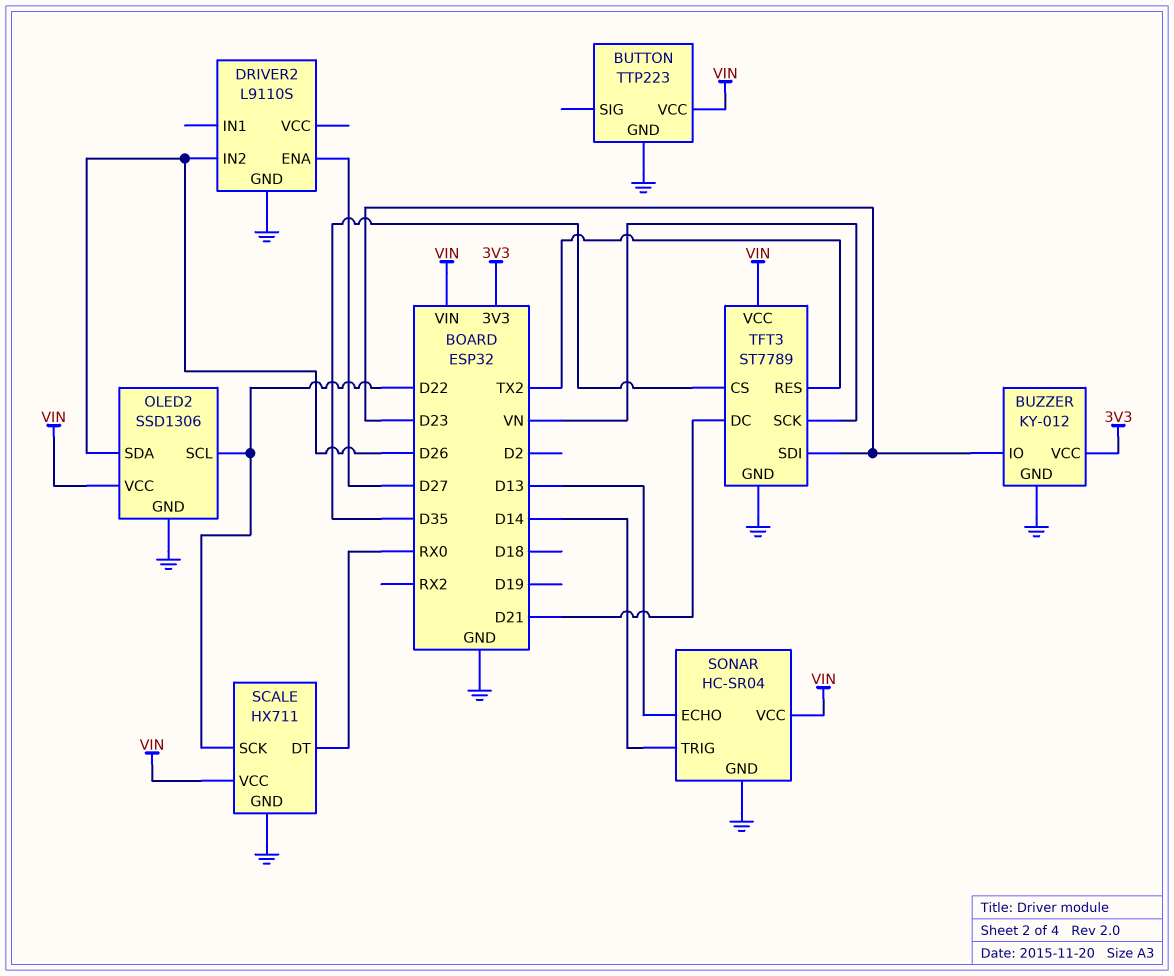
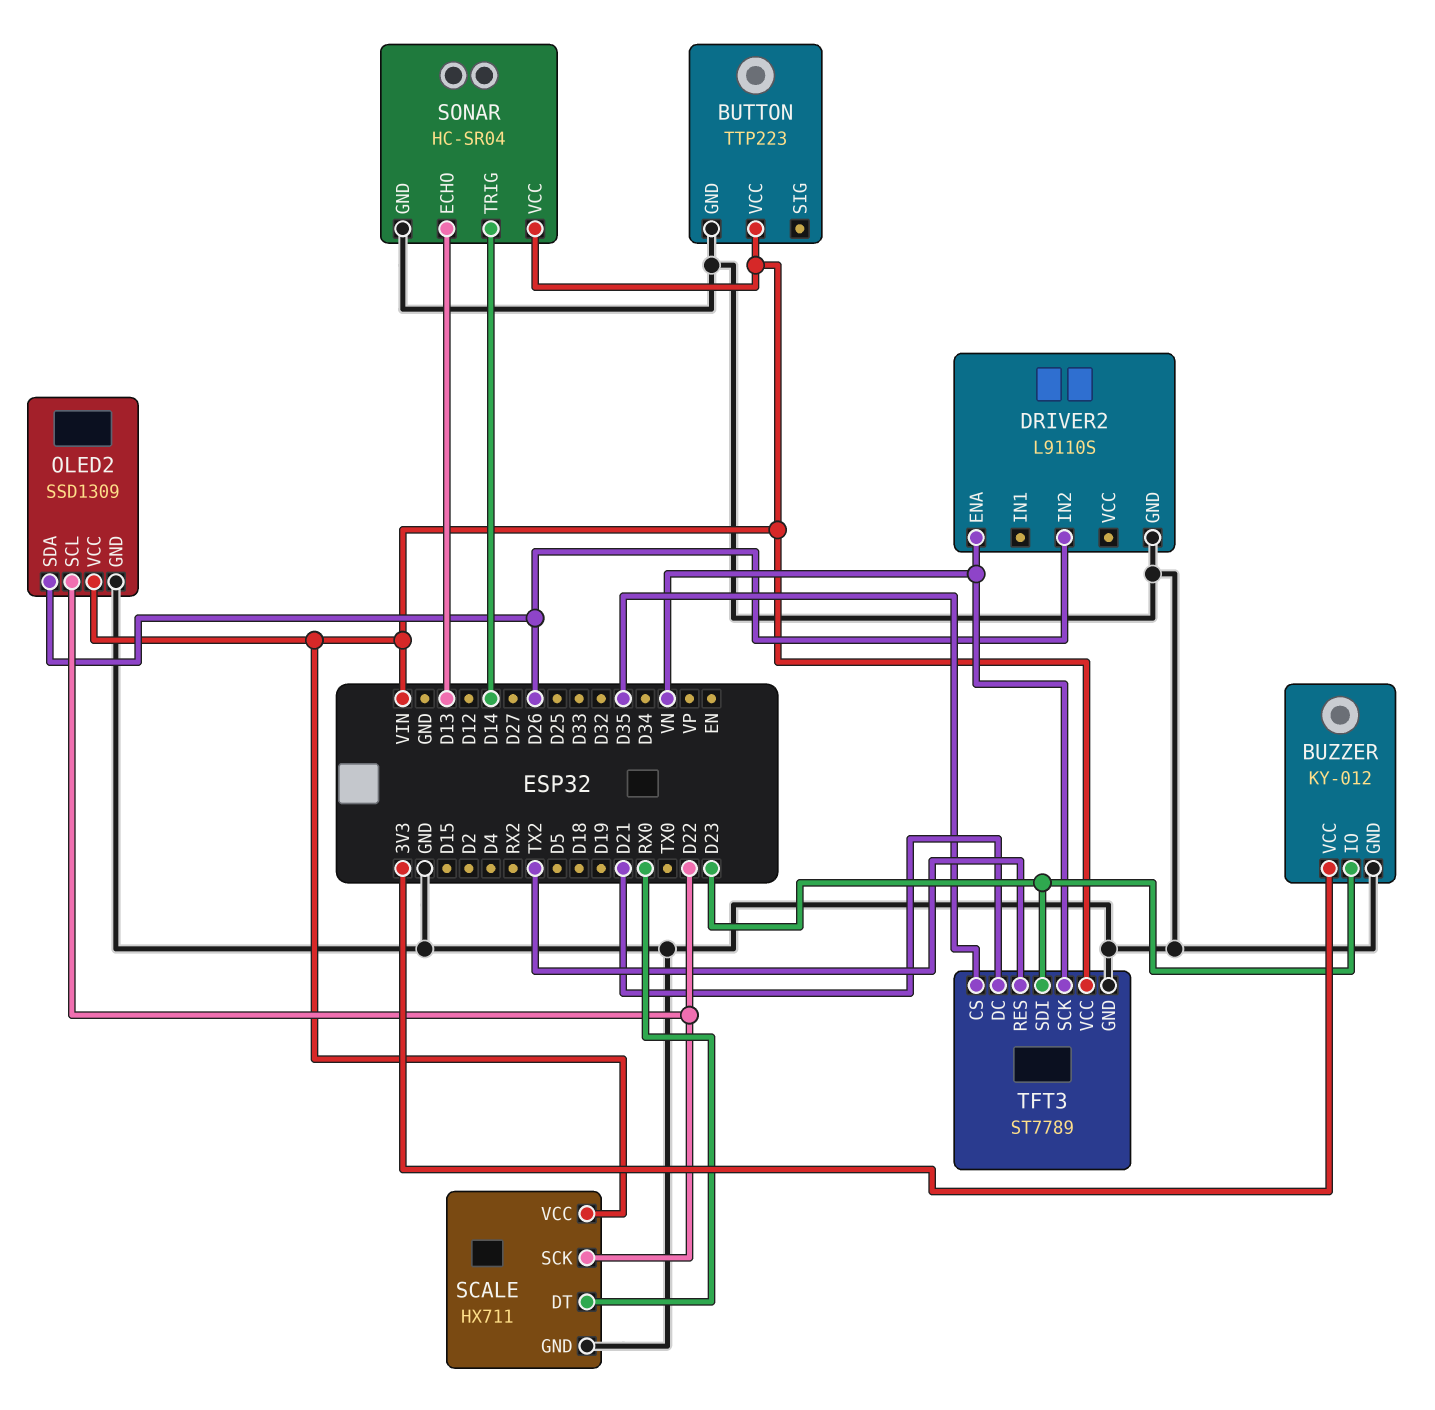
DRIVER2 pin ENA: D27 -> VN
OLED2: SSD1306 -> SSD1309

